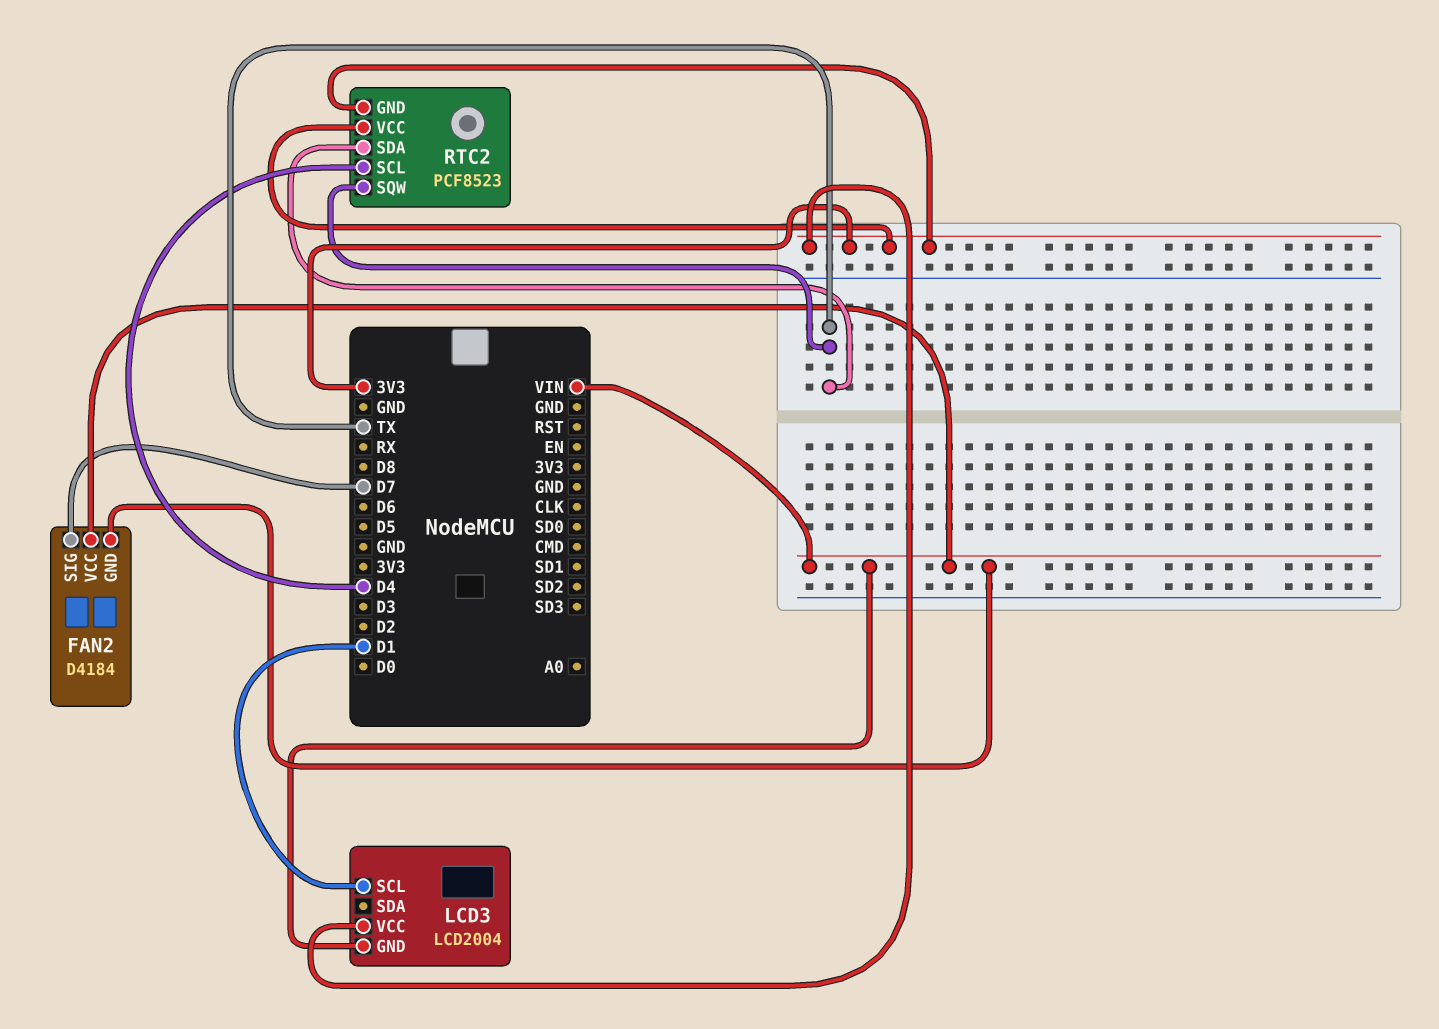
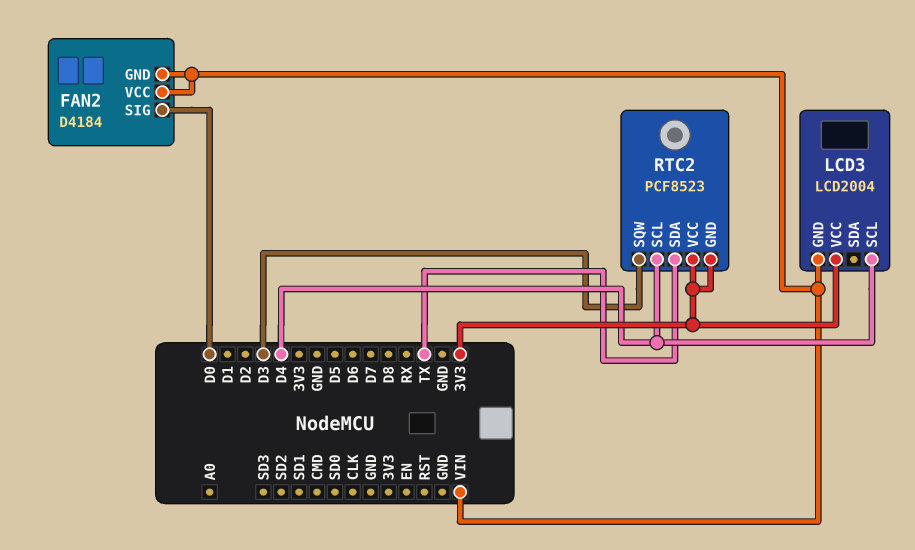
FAN2 pin SIG: D7 -> D0
LCD3 pin SCL: D1 -> D4
RTC2 pin SQW: TX -> D3

